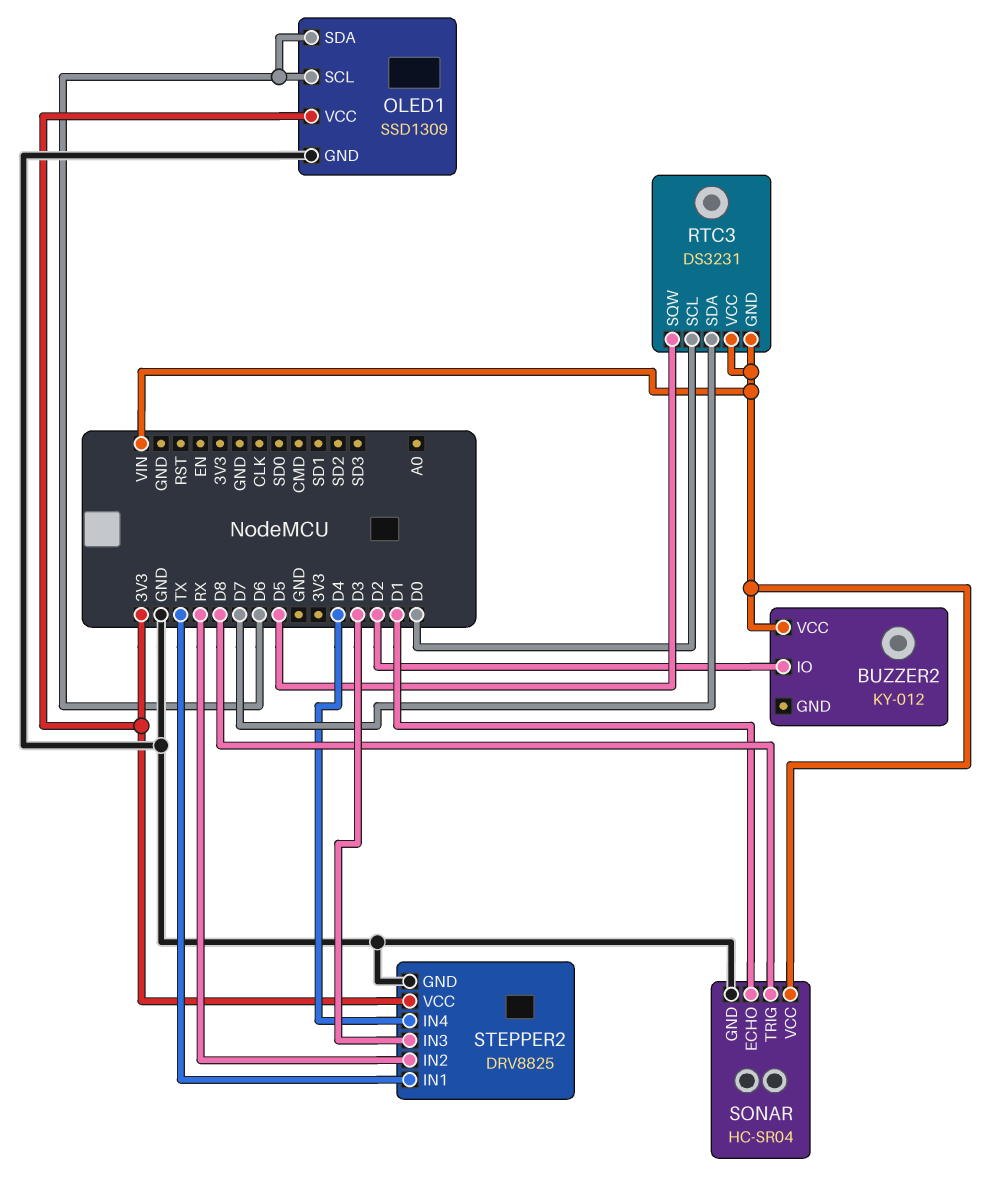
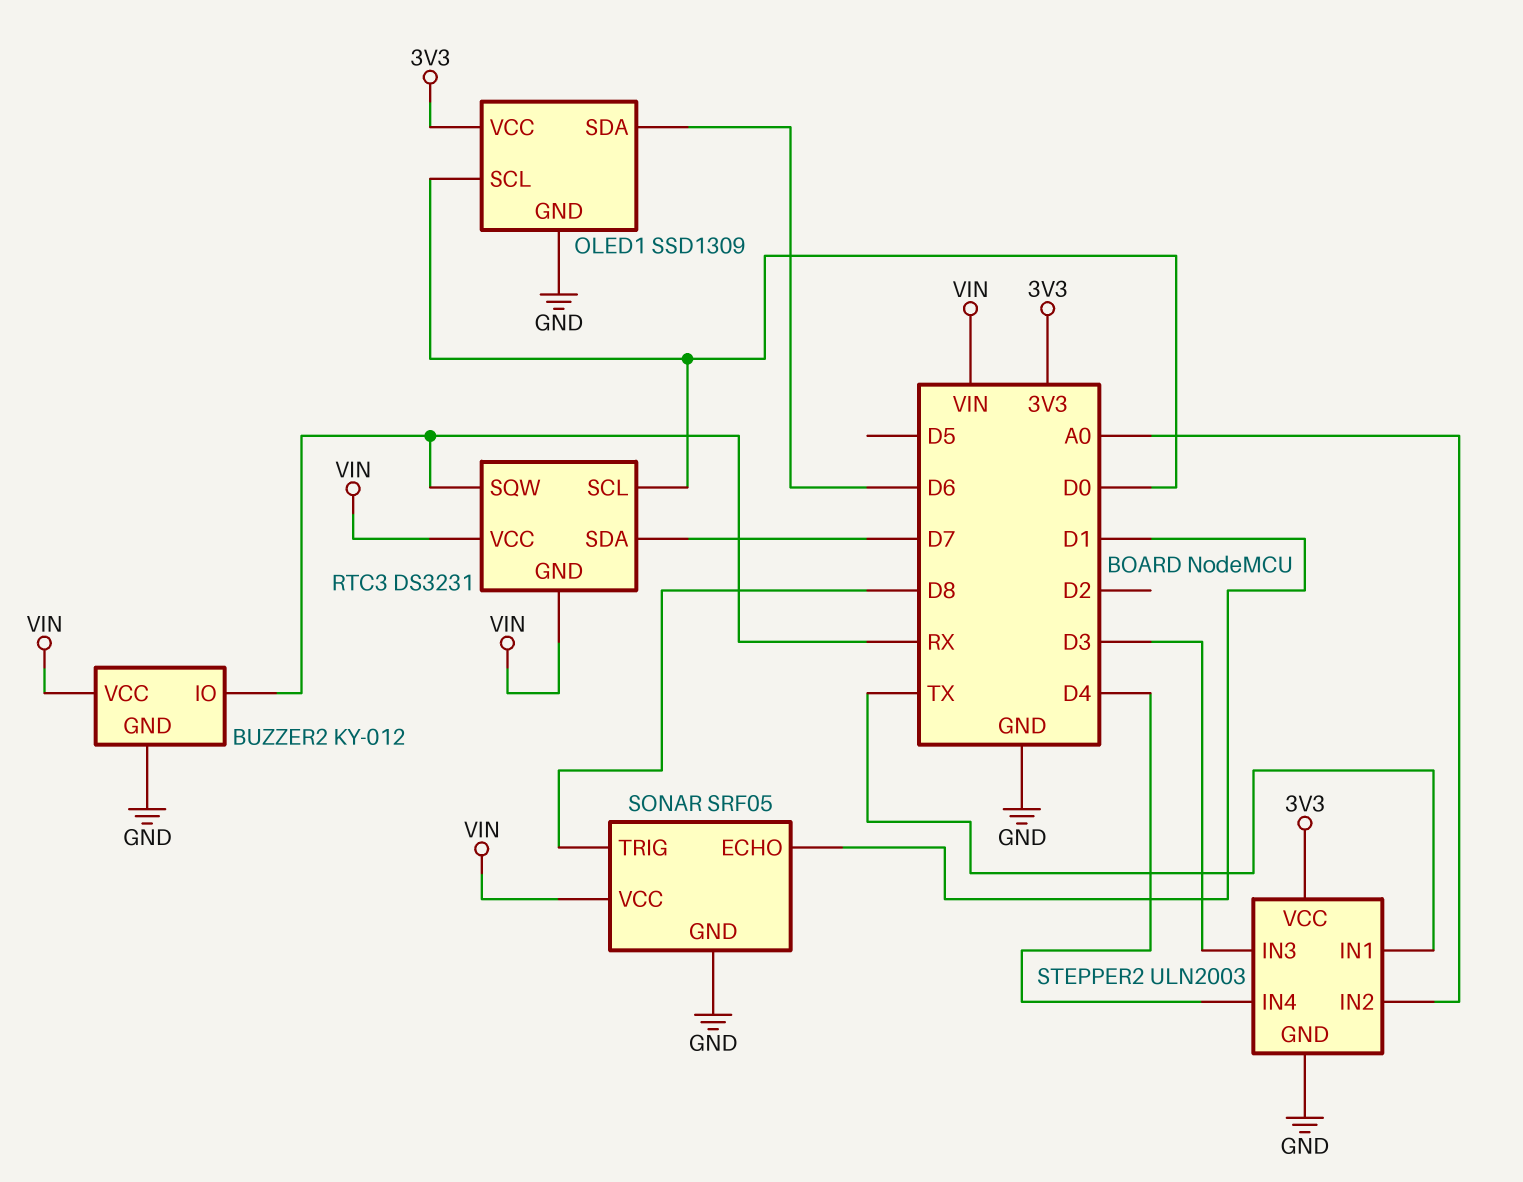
BUZZER2 pin GND: none -> GND
BUZZER2 pin IO: D2 -> RX
OLED1 pin SCL: D6 -> D0
RTC3 pin SQW: D5 -> RX
SONAR: HC-SR04 -> SRF05
STEPPER2: DRV8825 -> ULN2003
STEPPER2 pin IN2: RX -> A0

